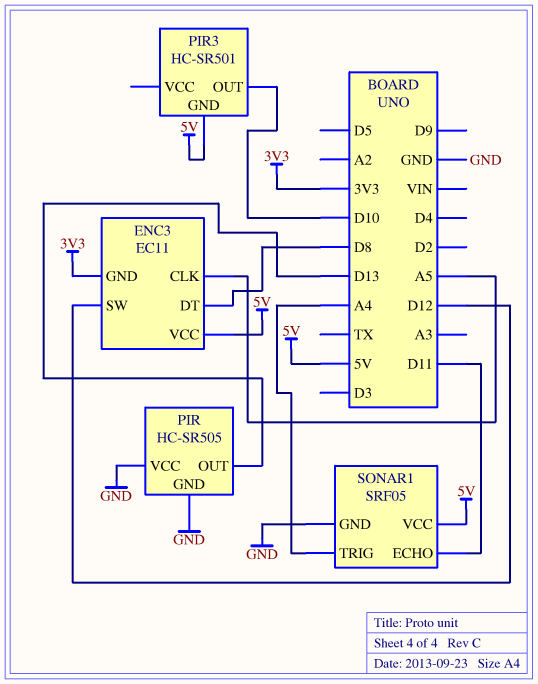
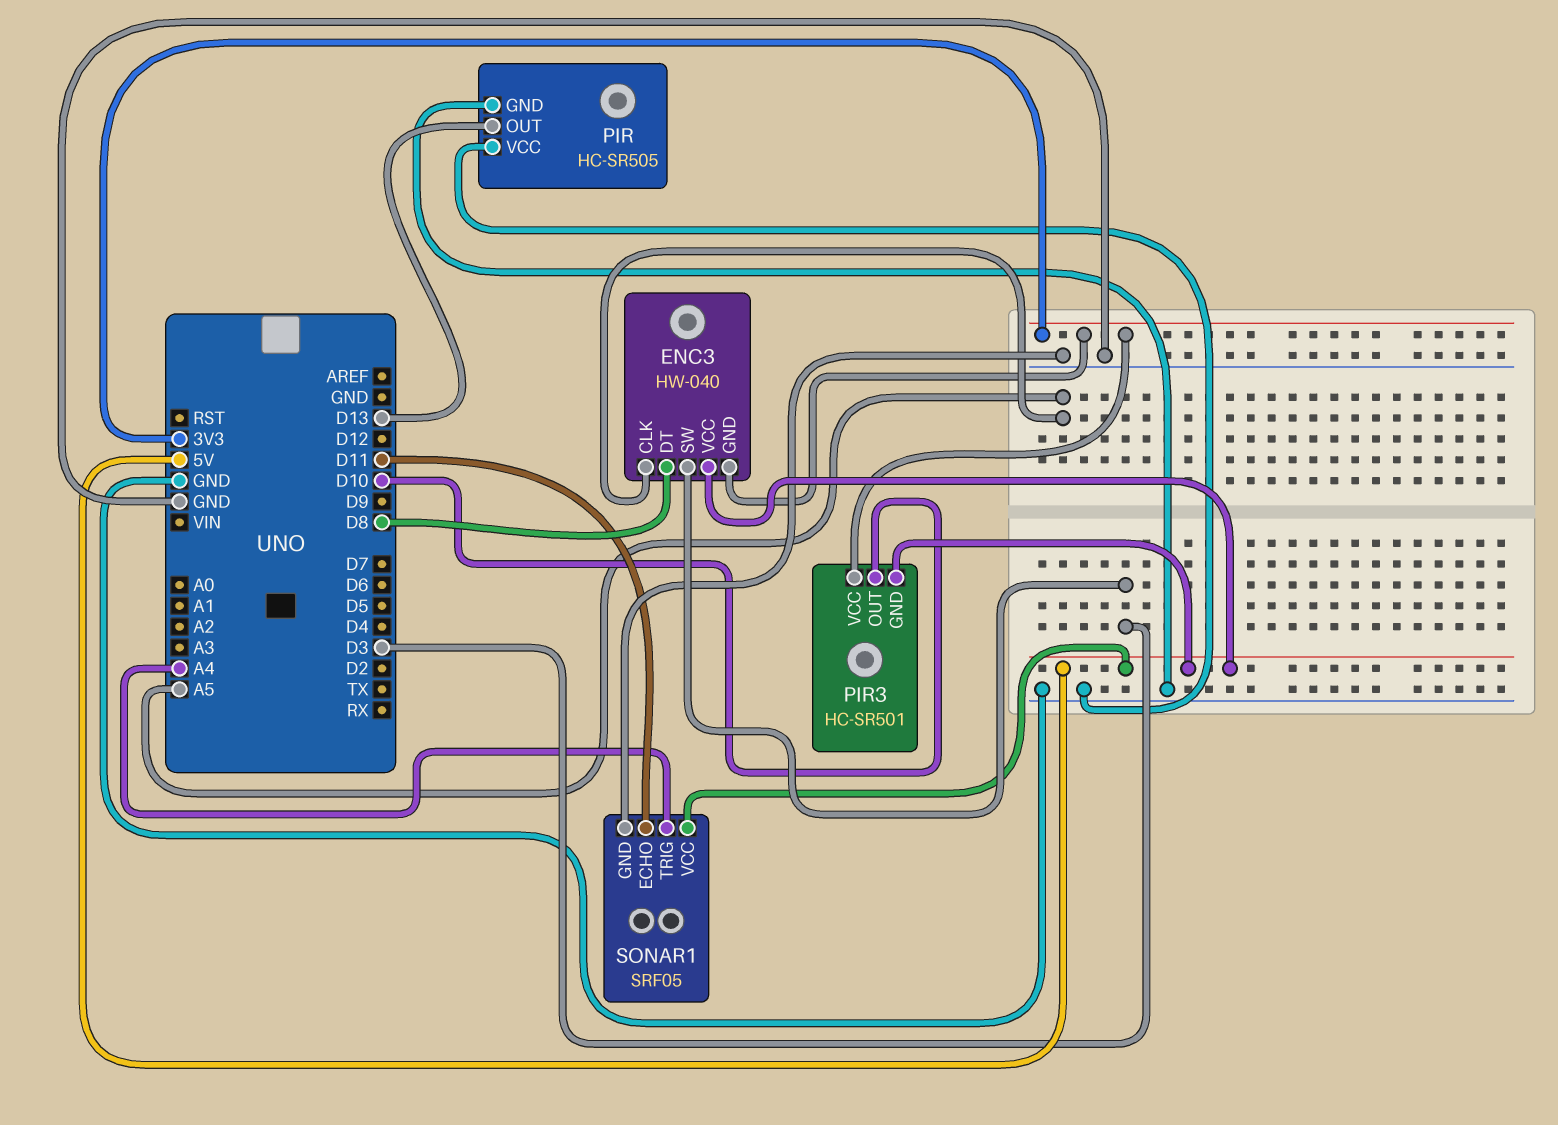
ENC3: EC11 -> HW-040
ENC3 pin SW: D12 -> D3
PIR3 pin VCC: none -> 3V3

